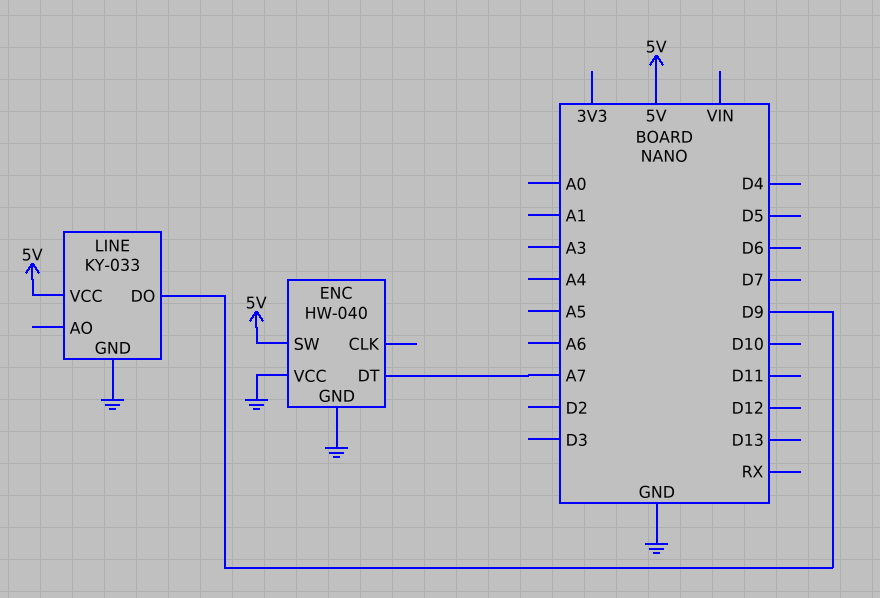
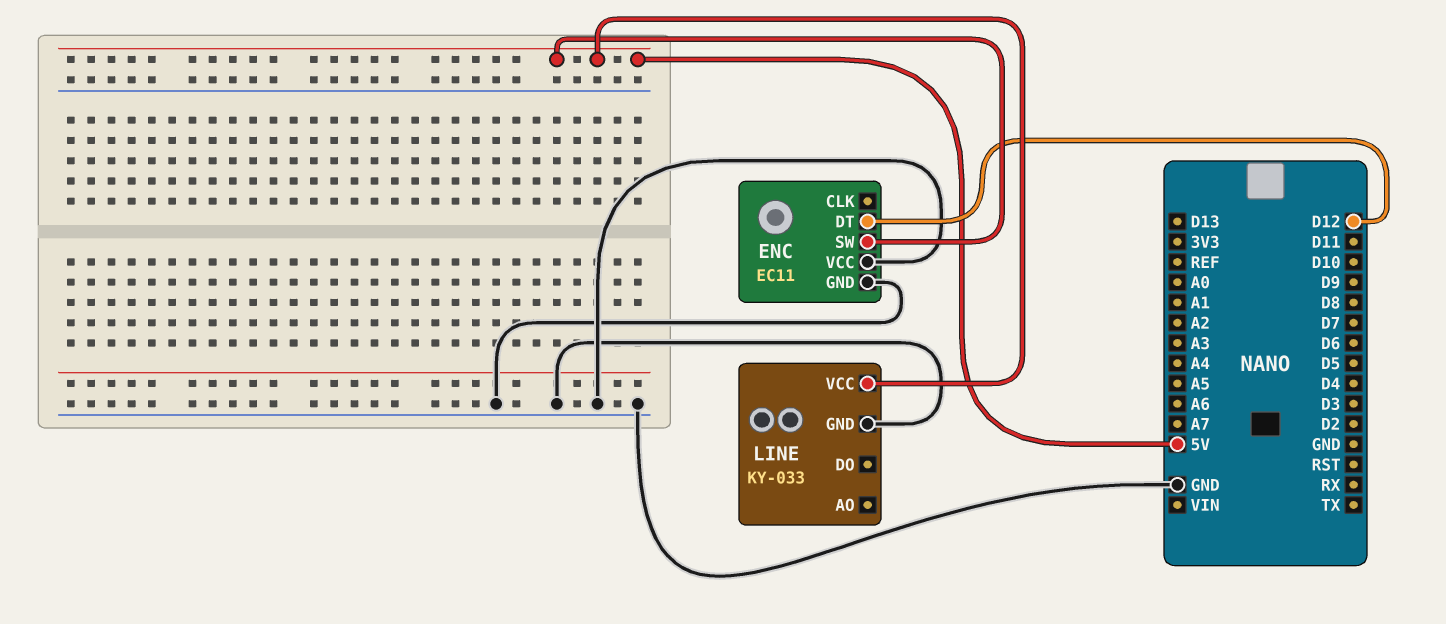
ENC: HW-040 -> EC11
ENC pin DT: A7 -> D12
LINE pin DO: D9 -> none

